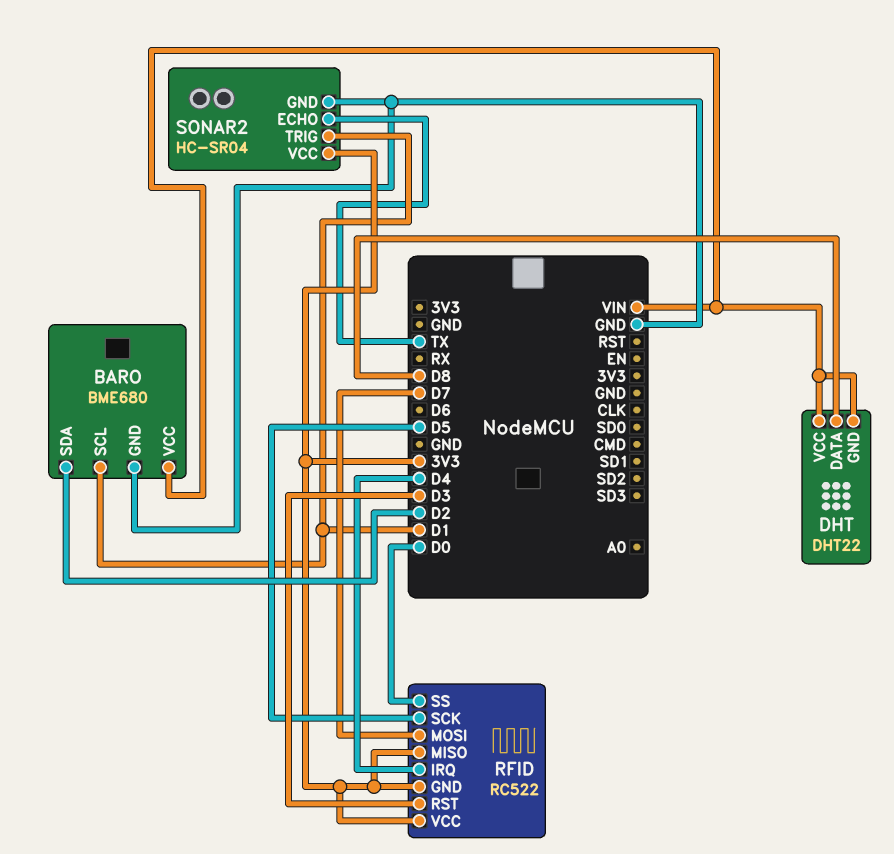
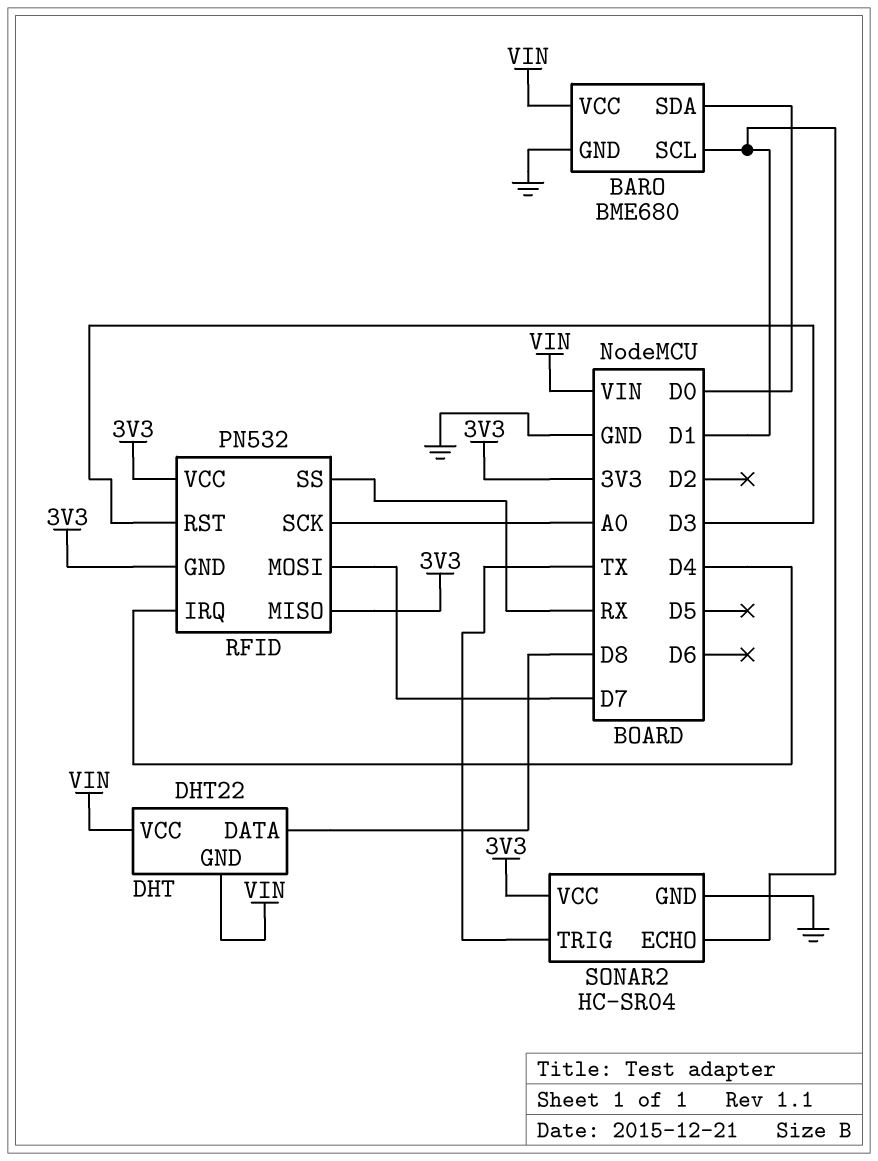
BARO pin SDA: D2 -> D0
RFID: RC522 -> PN532
RFID pin SCK: D5 -> A0
RFID pin SS: D0 -> RX
SONAR2 pin ECHO: TX -> D1
SONAR2 pin TRIG: D1 -> TX

